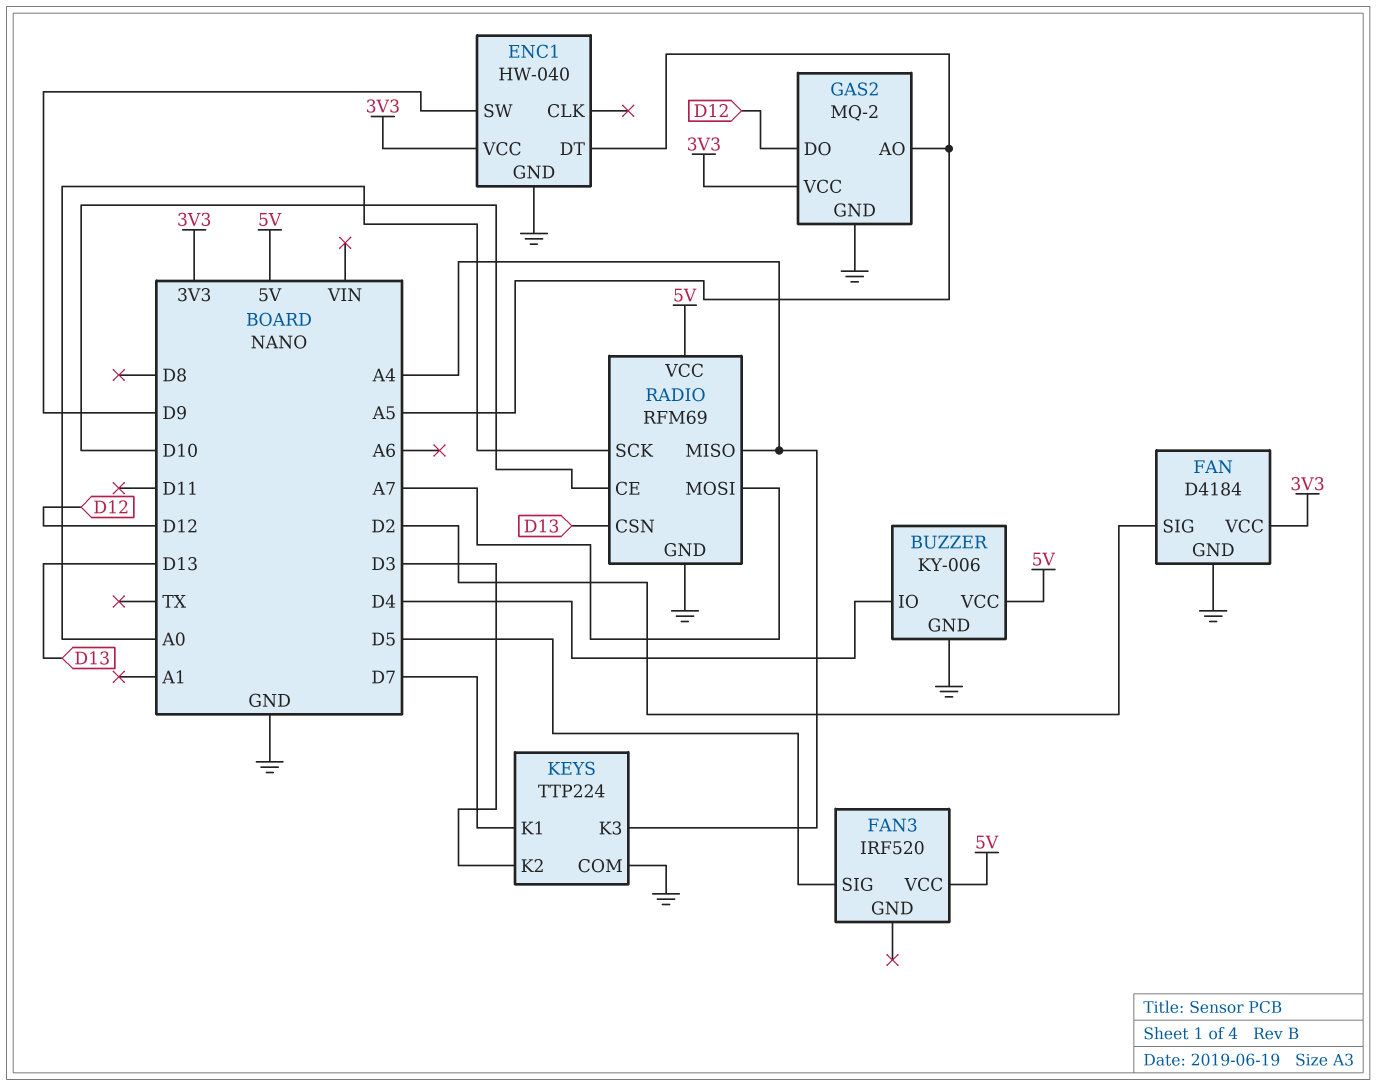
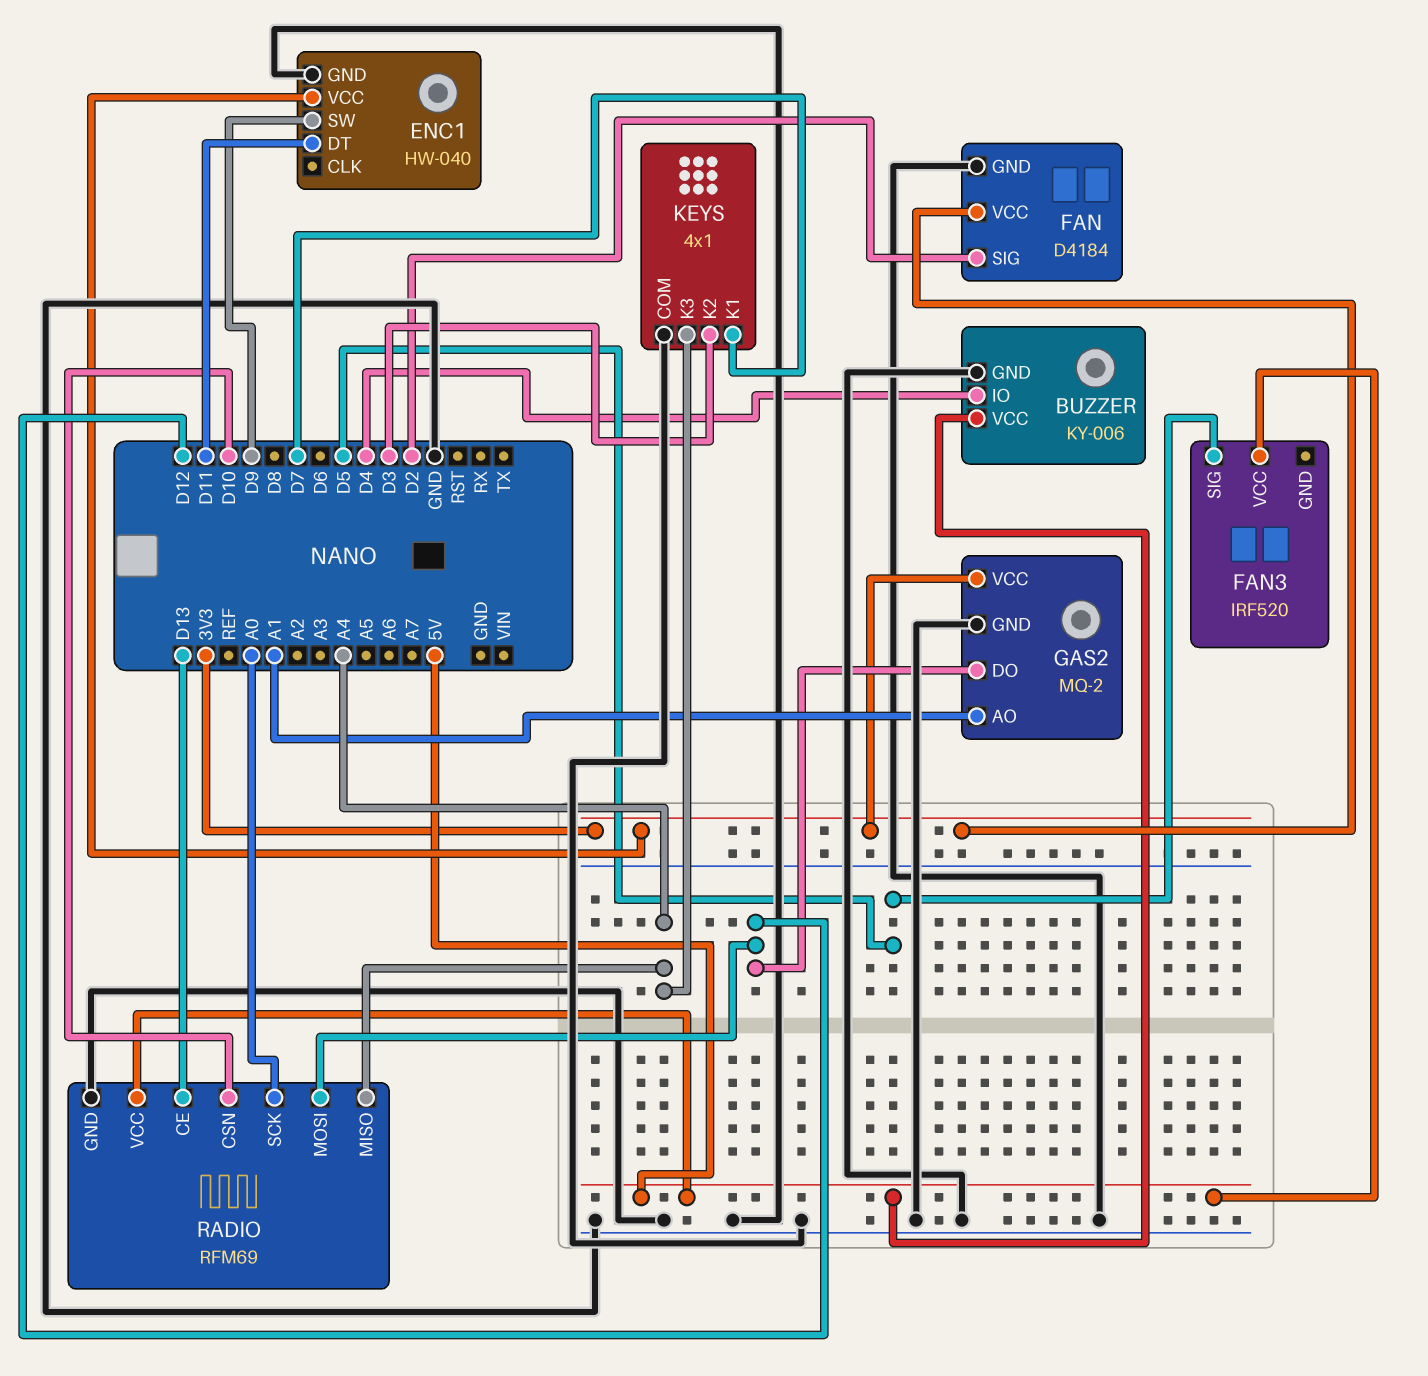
ENC1 pin DT: A5 -> D11
GAS2 pin AO: A5 -> A1
KEYS: TTP224 -> 4x1
RADIO pin CE: D10 -> D13
RADIO pin CSN: D13 -> D10
RADIO pin MOSI: A7 -> D12

